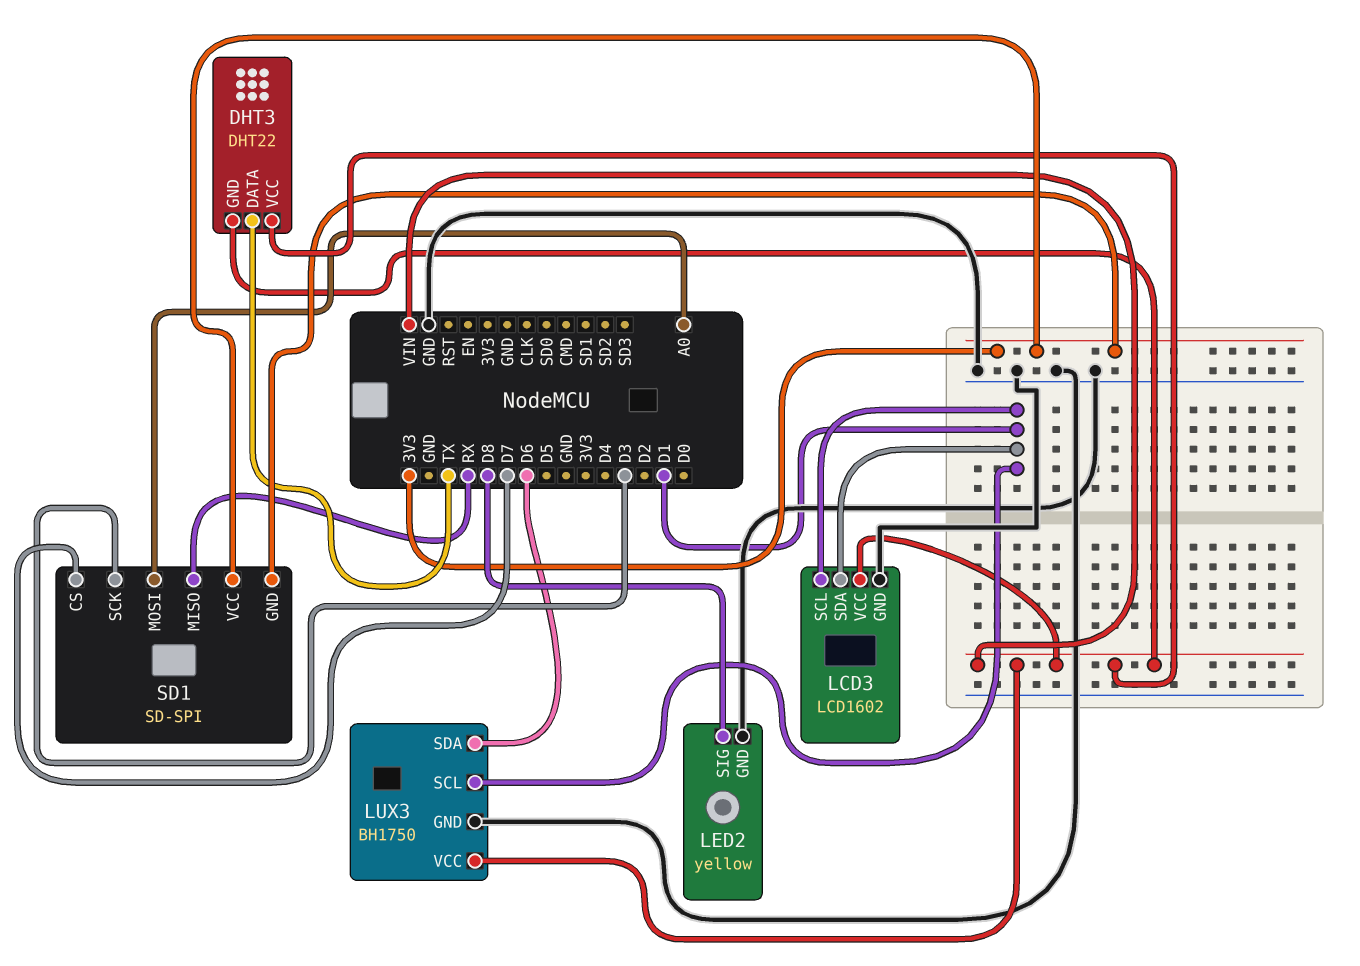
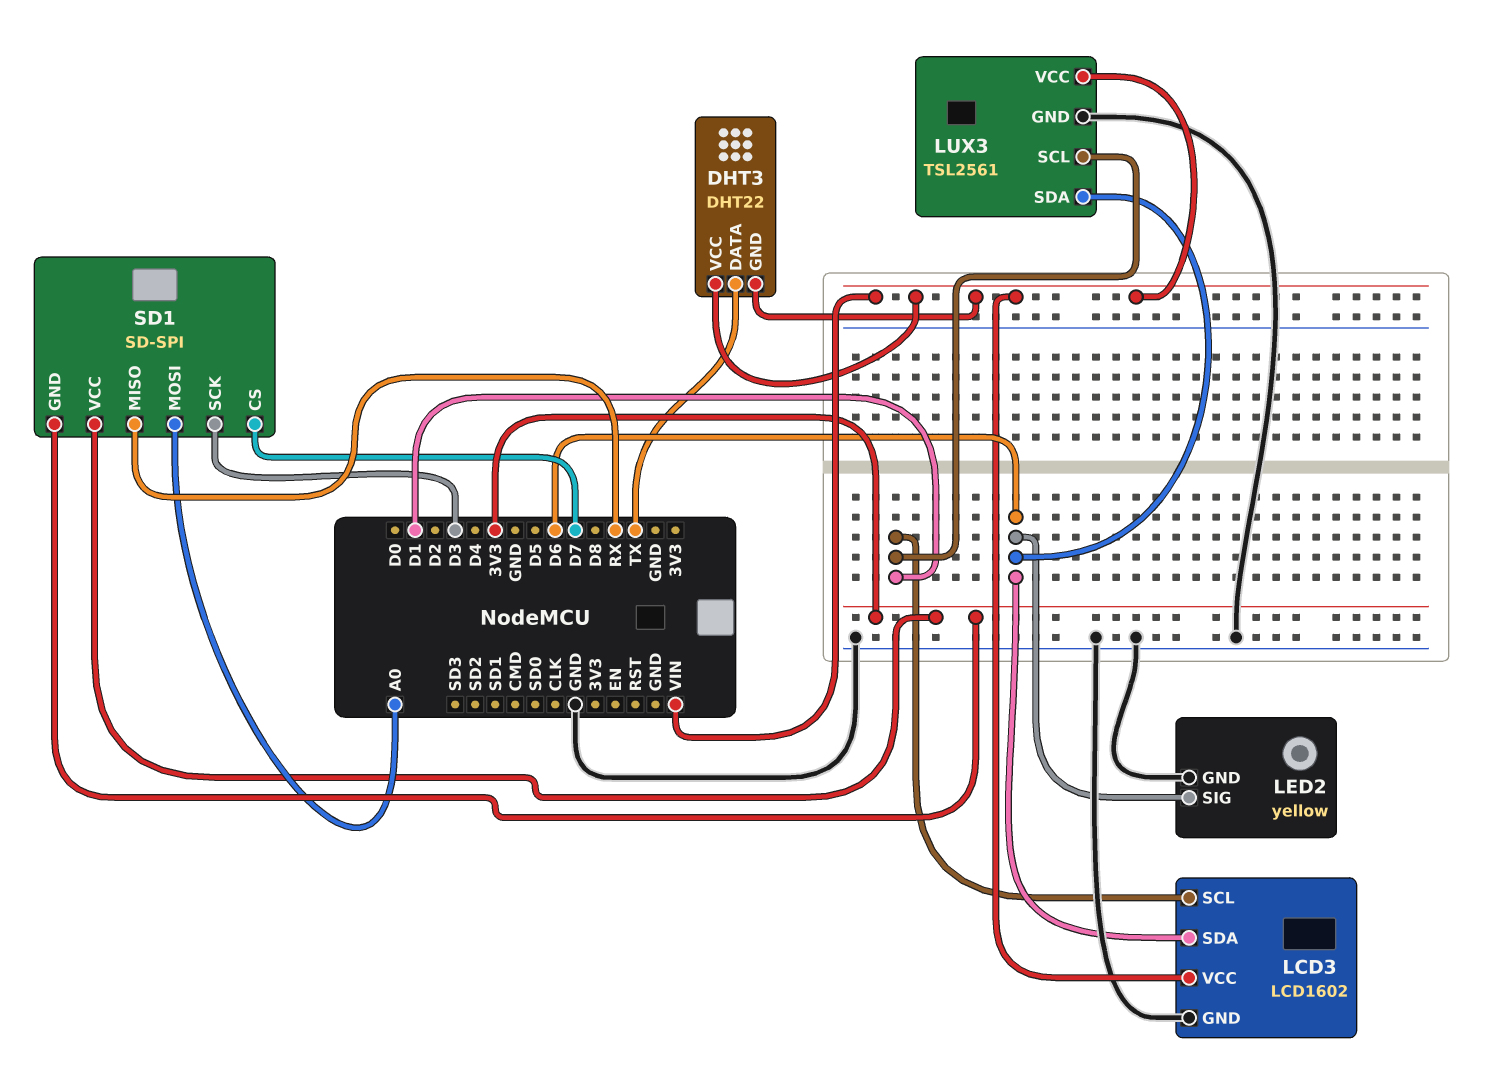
LCD3 pin SDA: D1 -> D6
LED2 pin SIG: D8 -> D6
LUX3: BH1750 -> TSL2561

